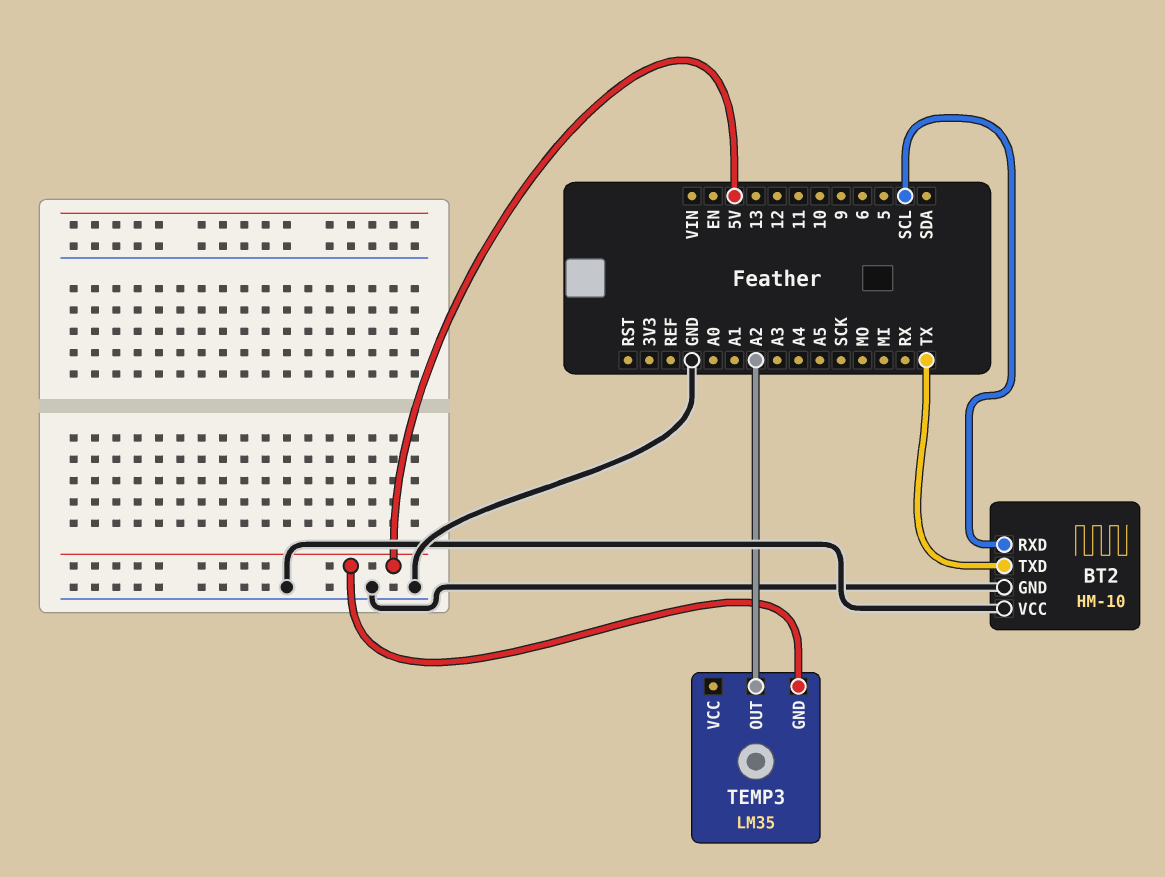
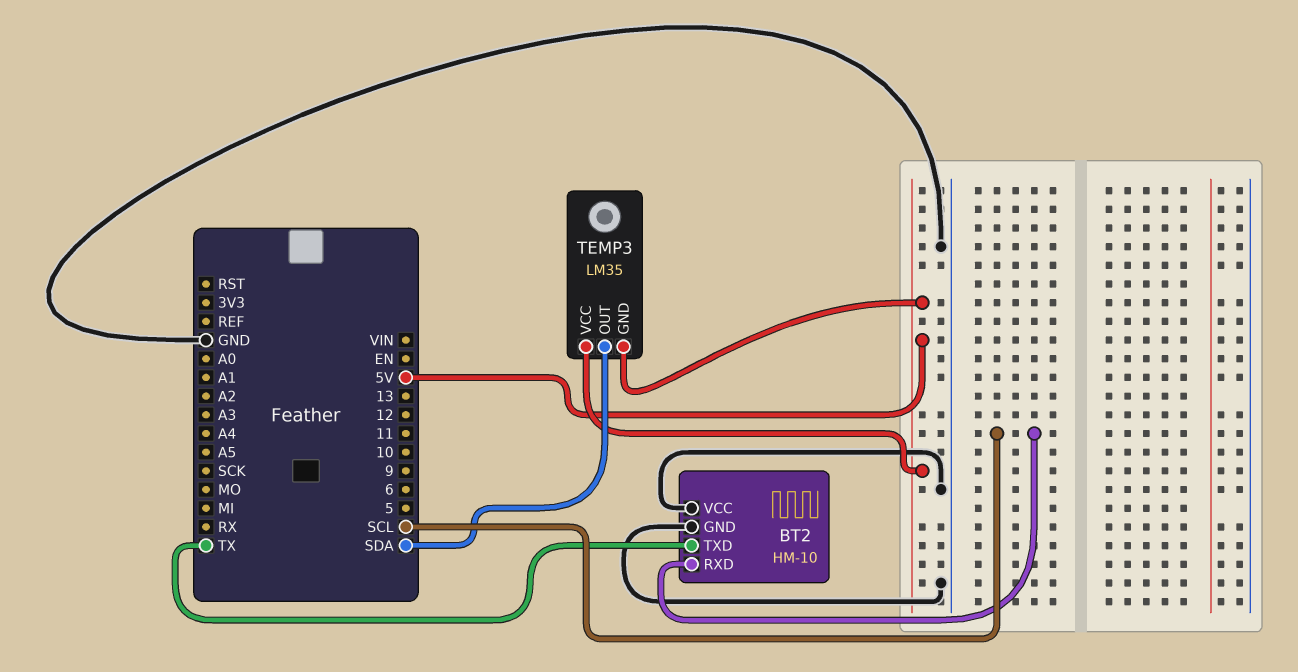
TEMP3 pin OUT: A2 -> SDA
TEMP3 pin VCC: none -> 5V

